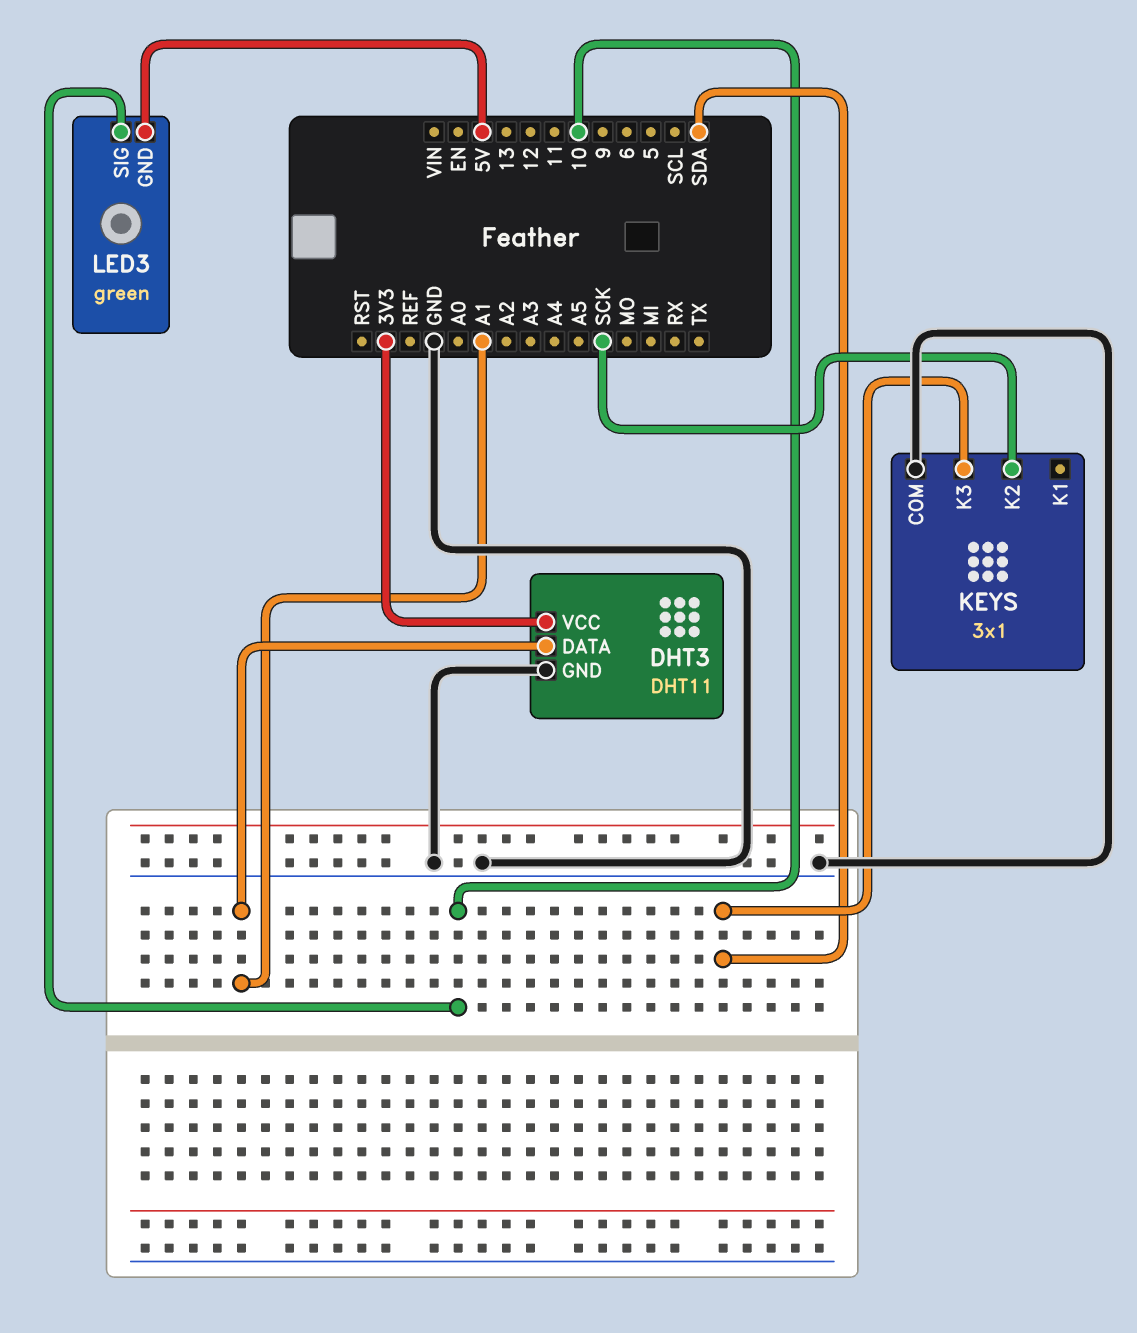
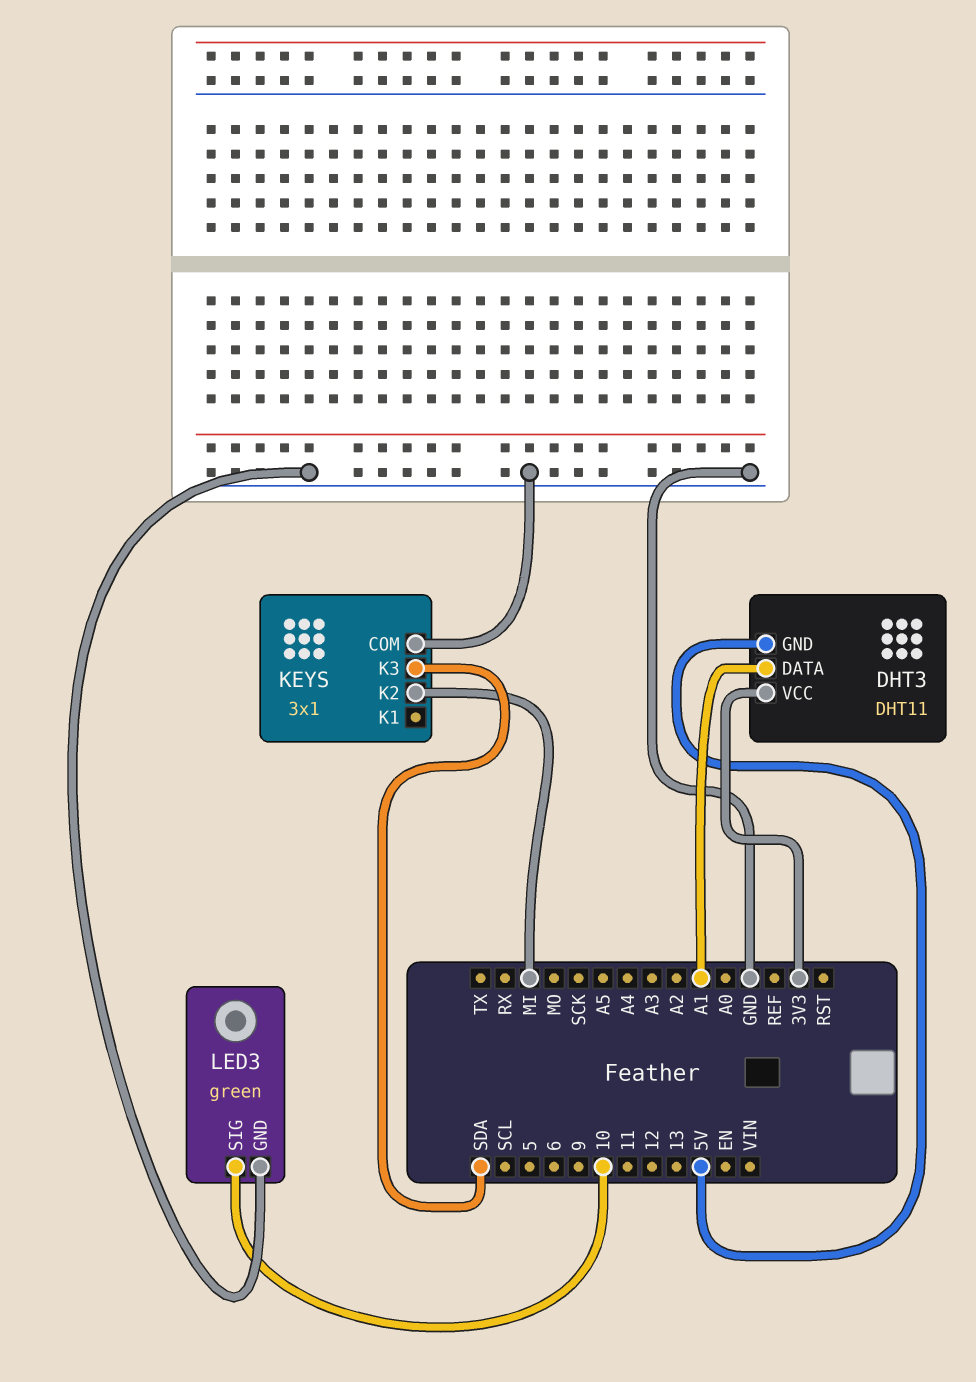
DHT3 pin GND: GND -> 5V
KEYS pin K2: SCK -> MI
LED3 pin GND: 5V -> GND

